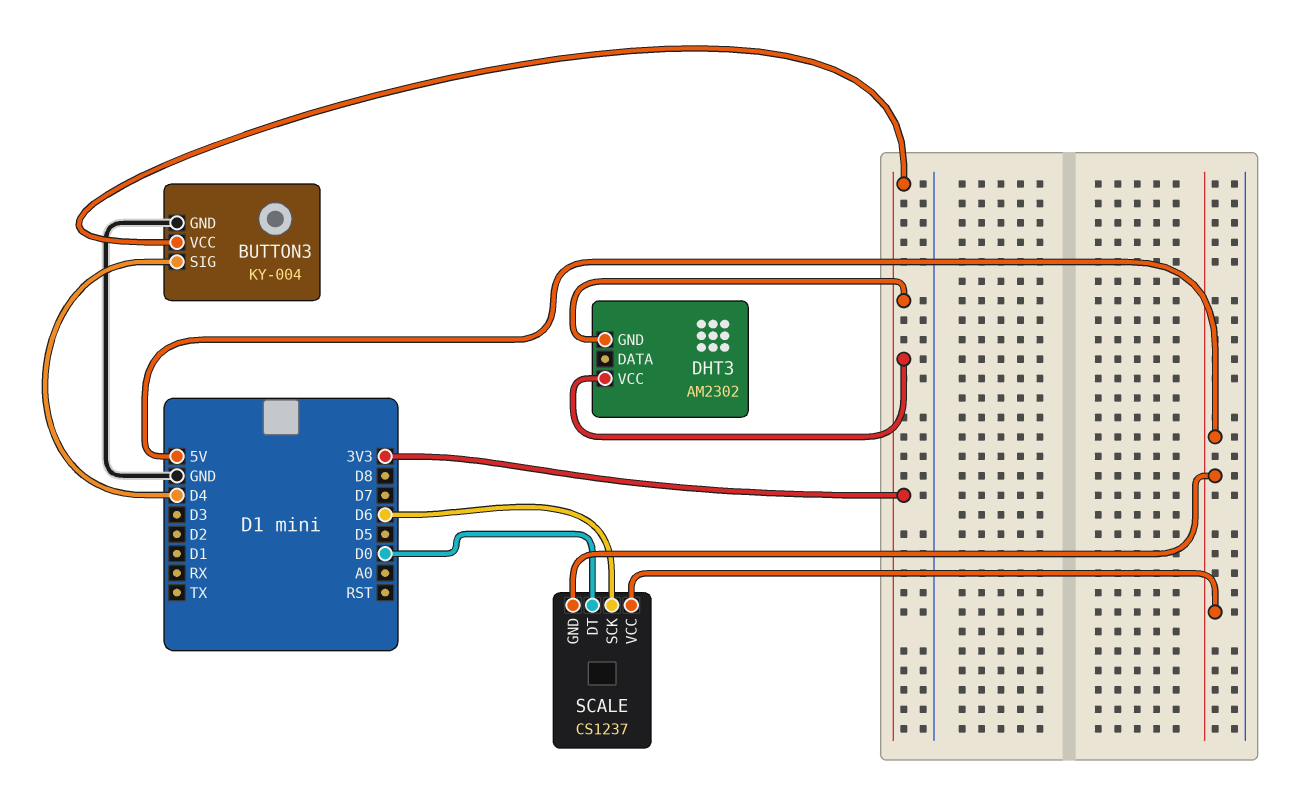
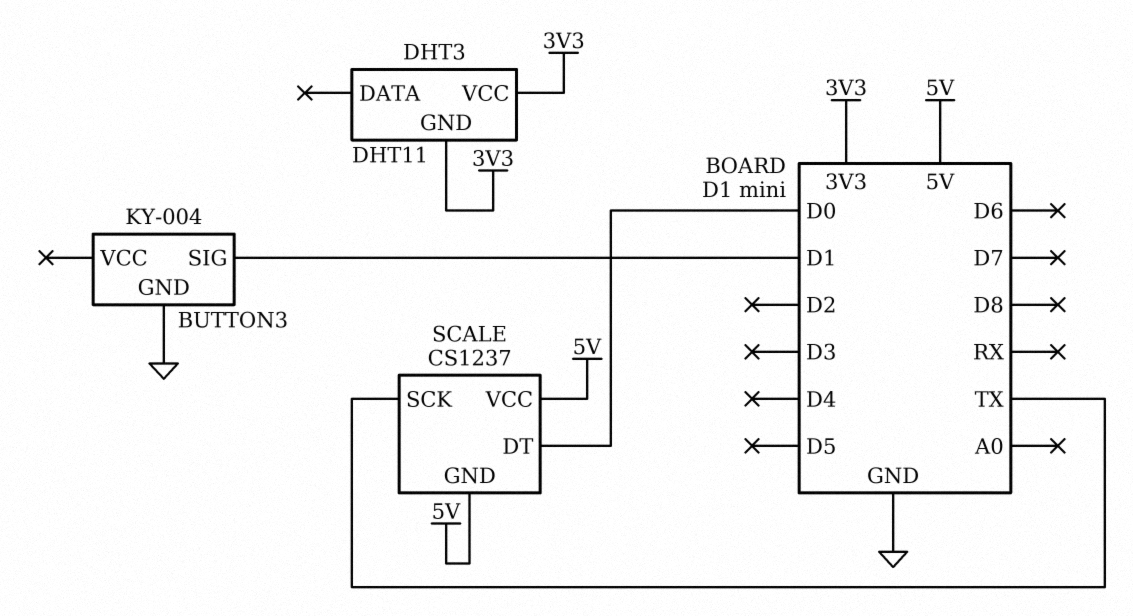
BUTTON3 pin SIG: D4 -> D1
BUTTON3 pin VCC: 3V3 -> none
DHT3: AM2302 -> DHT11
SCALE pin SCK: D6 -> TX

